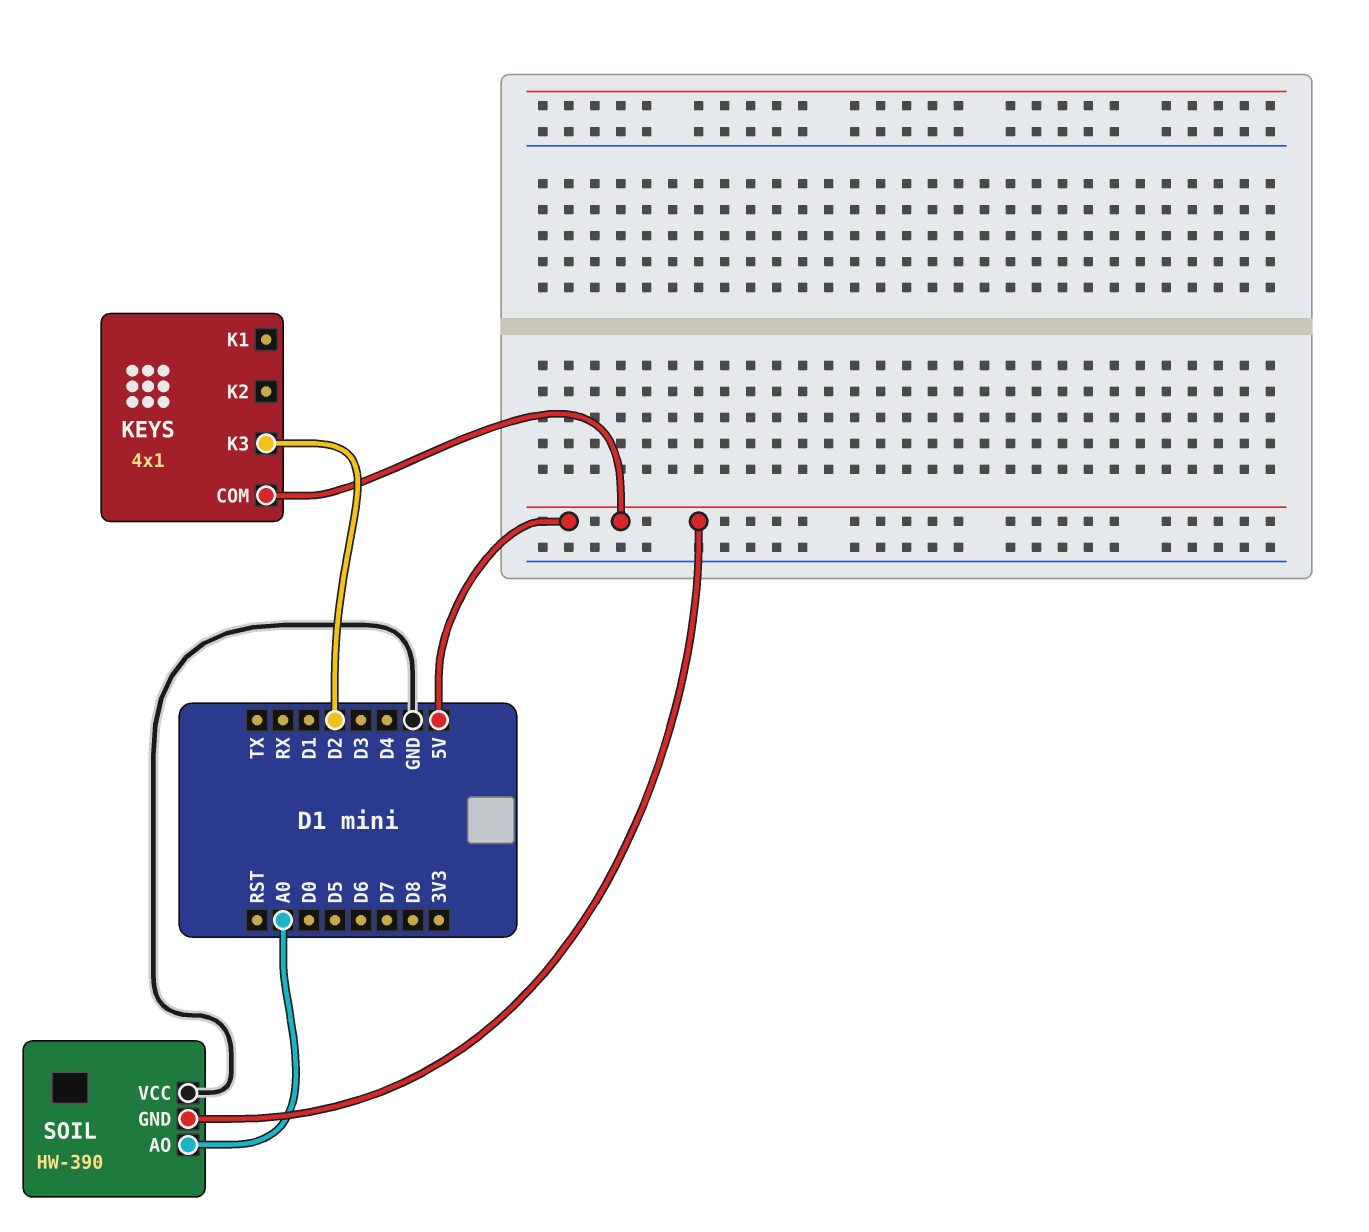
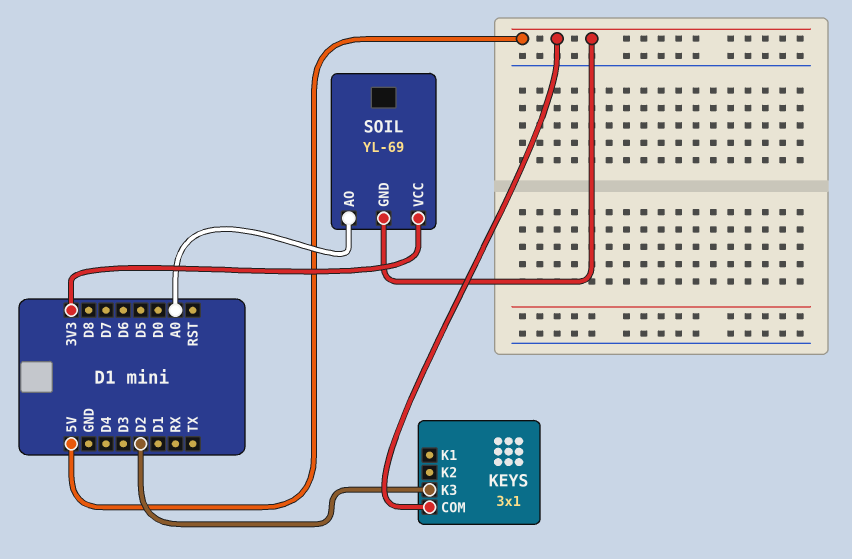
KEYS: 4x1 -> 3x1
SOIL: HW-390 -> YL-69
SOIL pin VCC: GND -> 3V3

